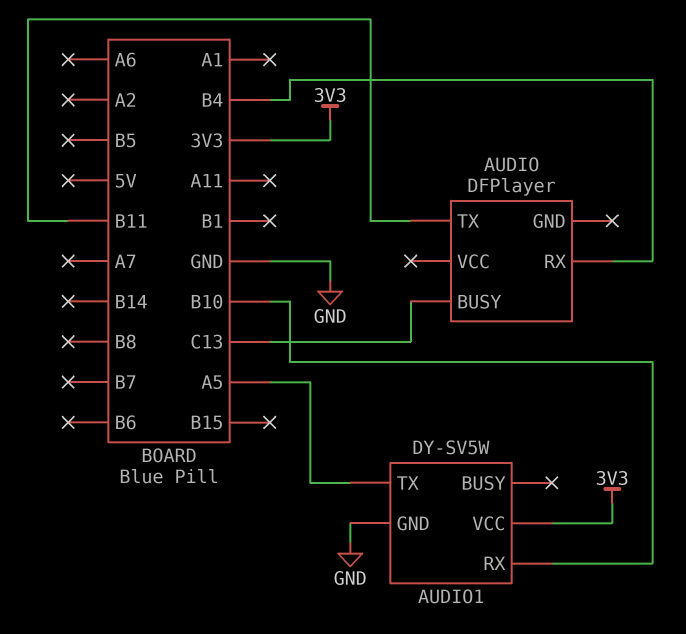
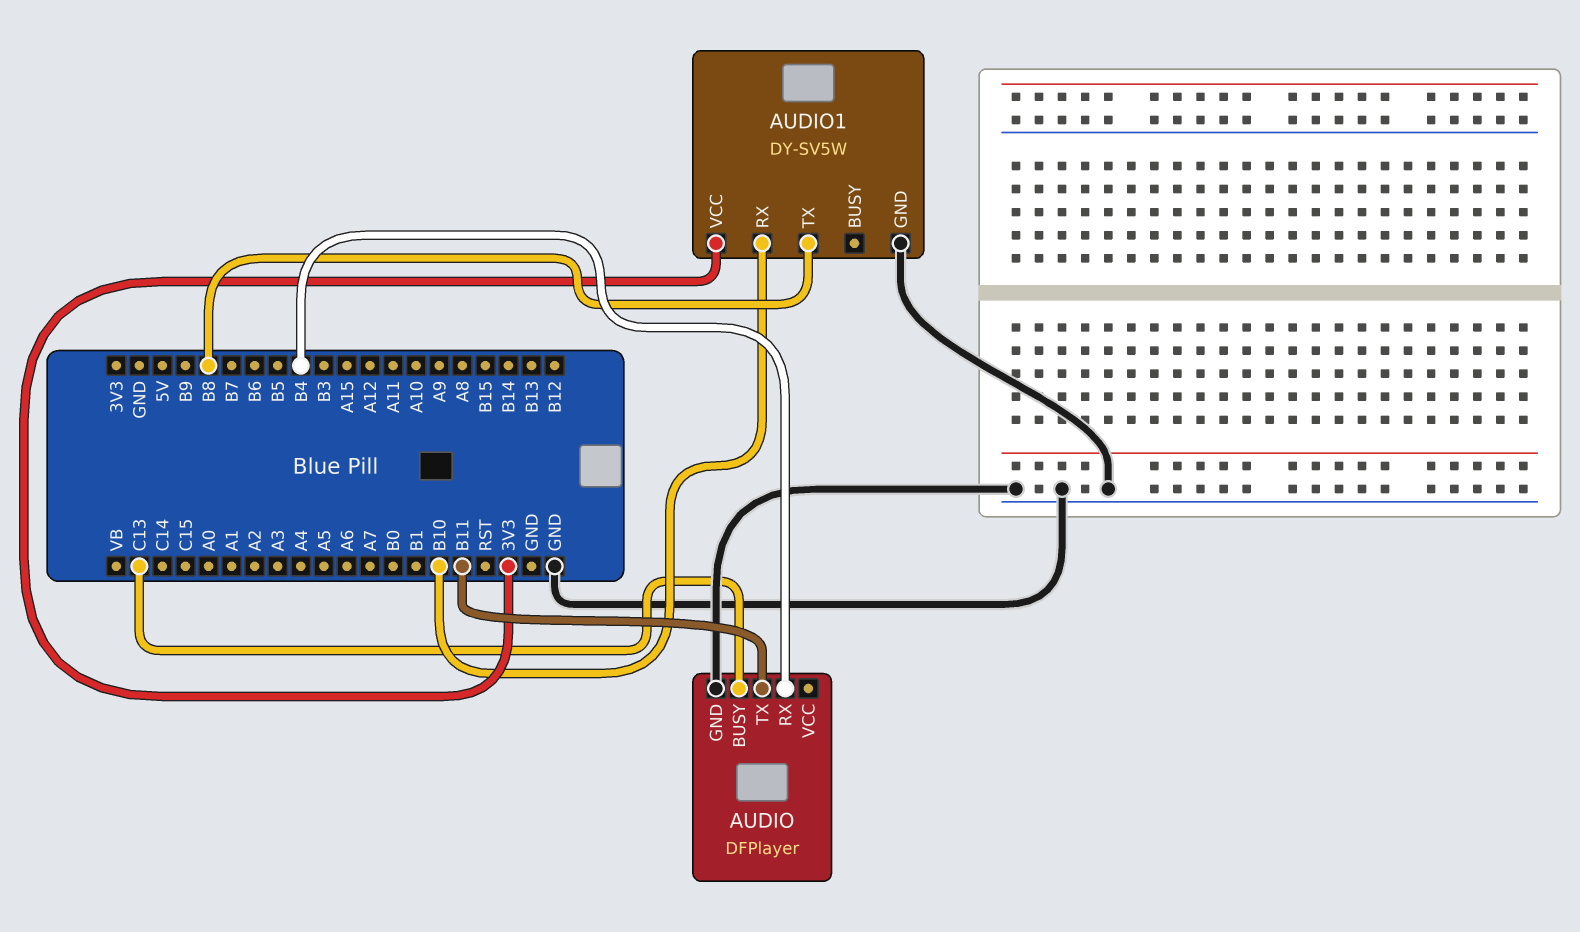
AUDIO pin GND: none -> GND
AUDIO1 pin TX: A5 -> B8

